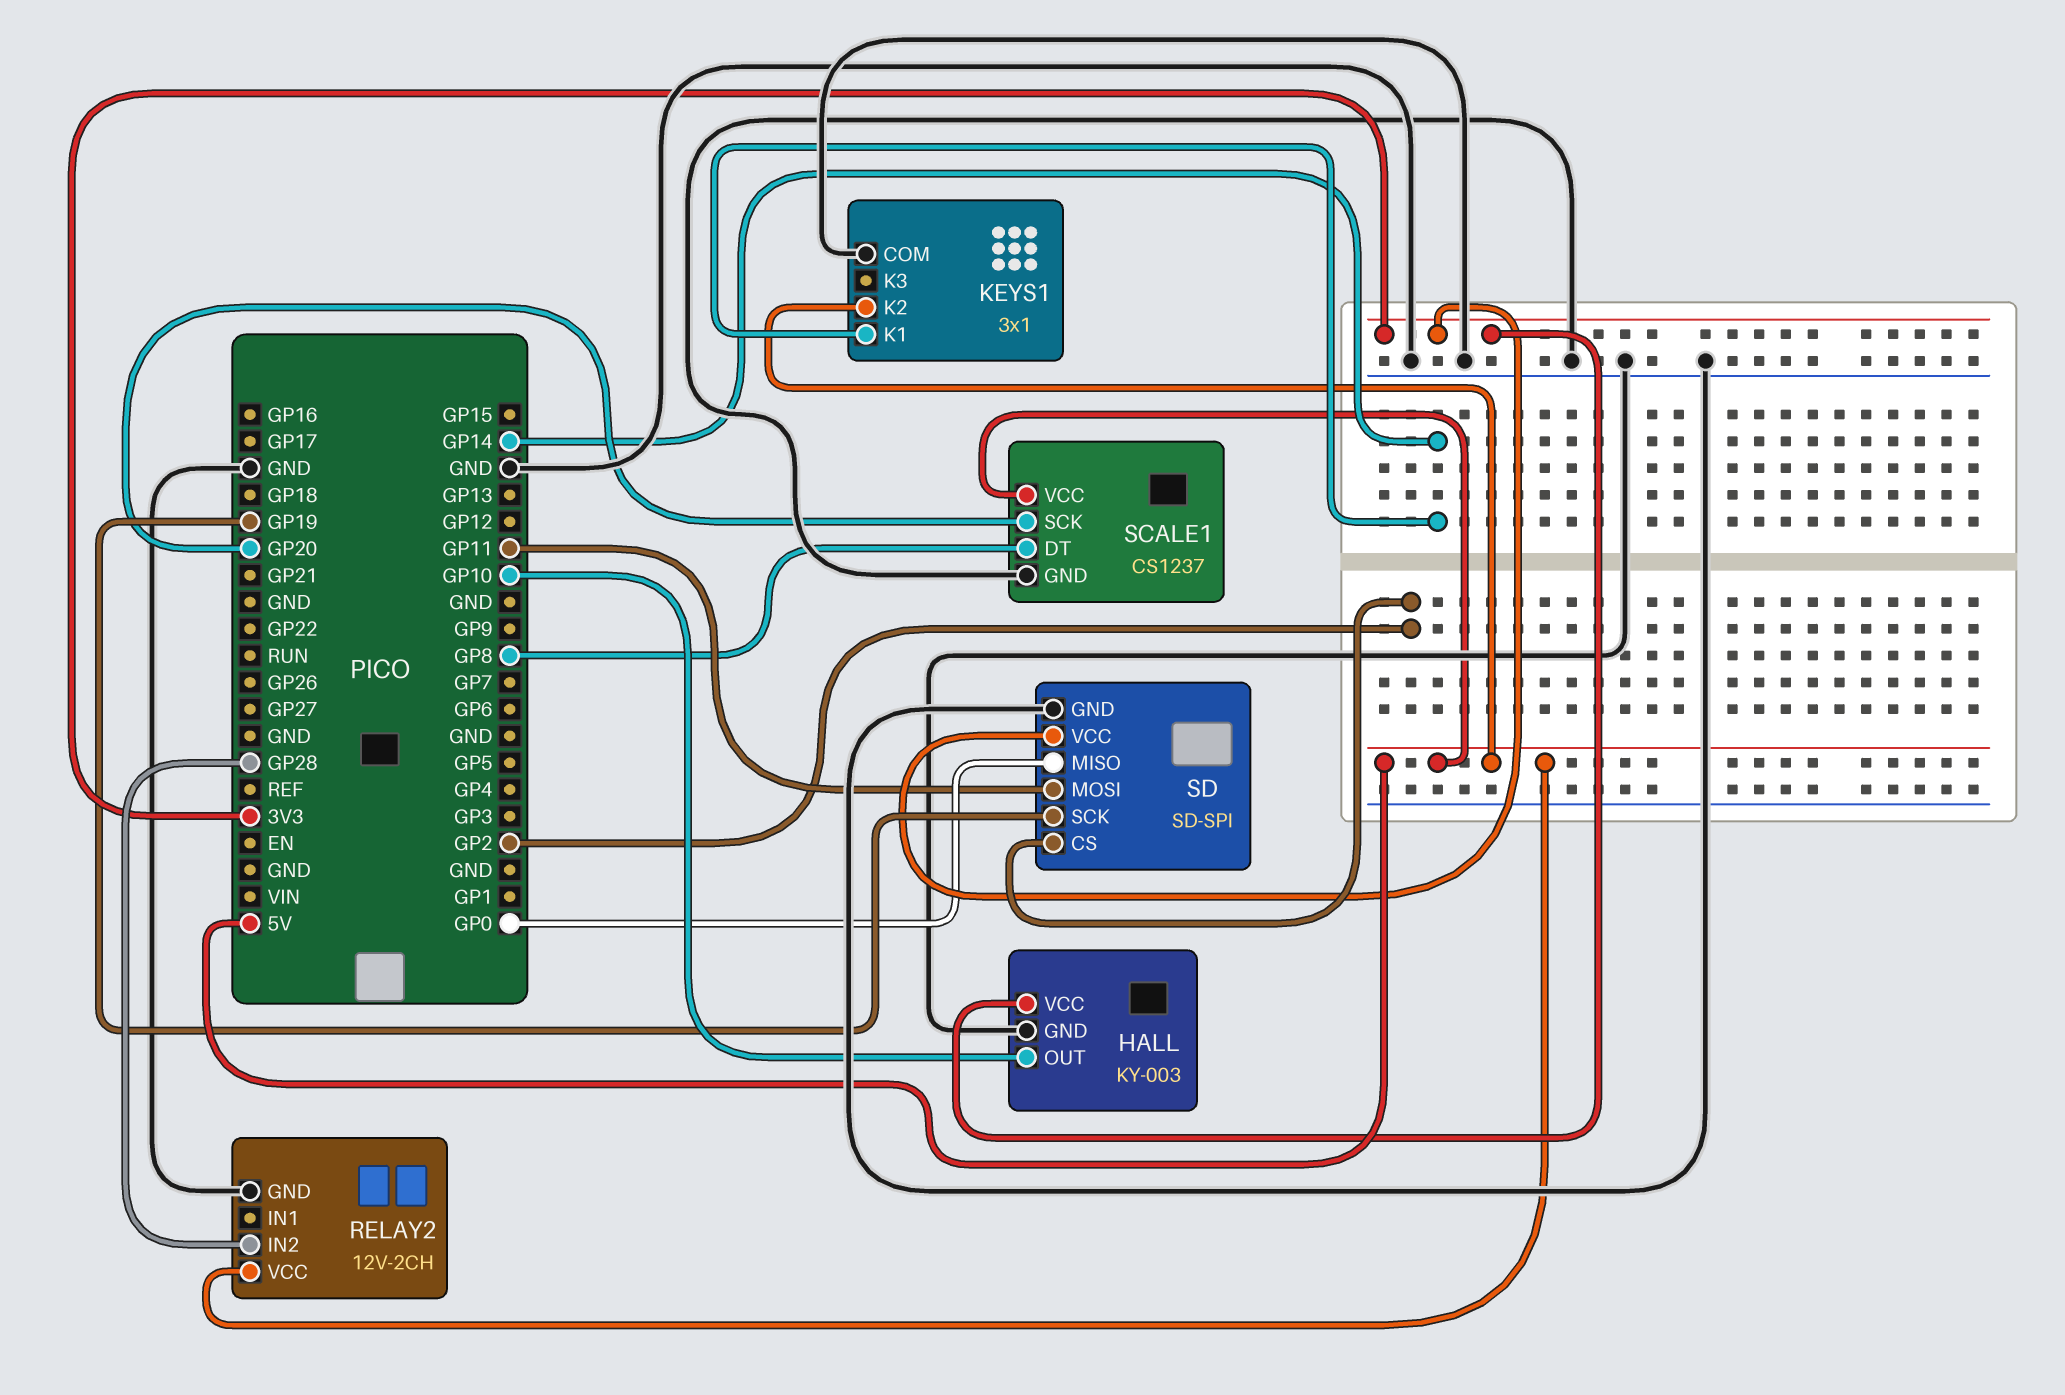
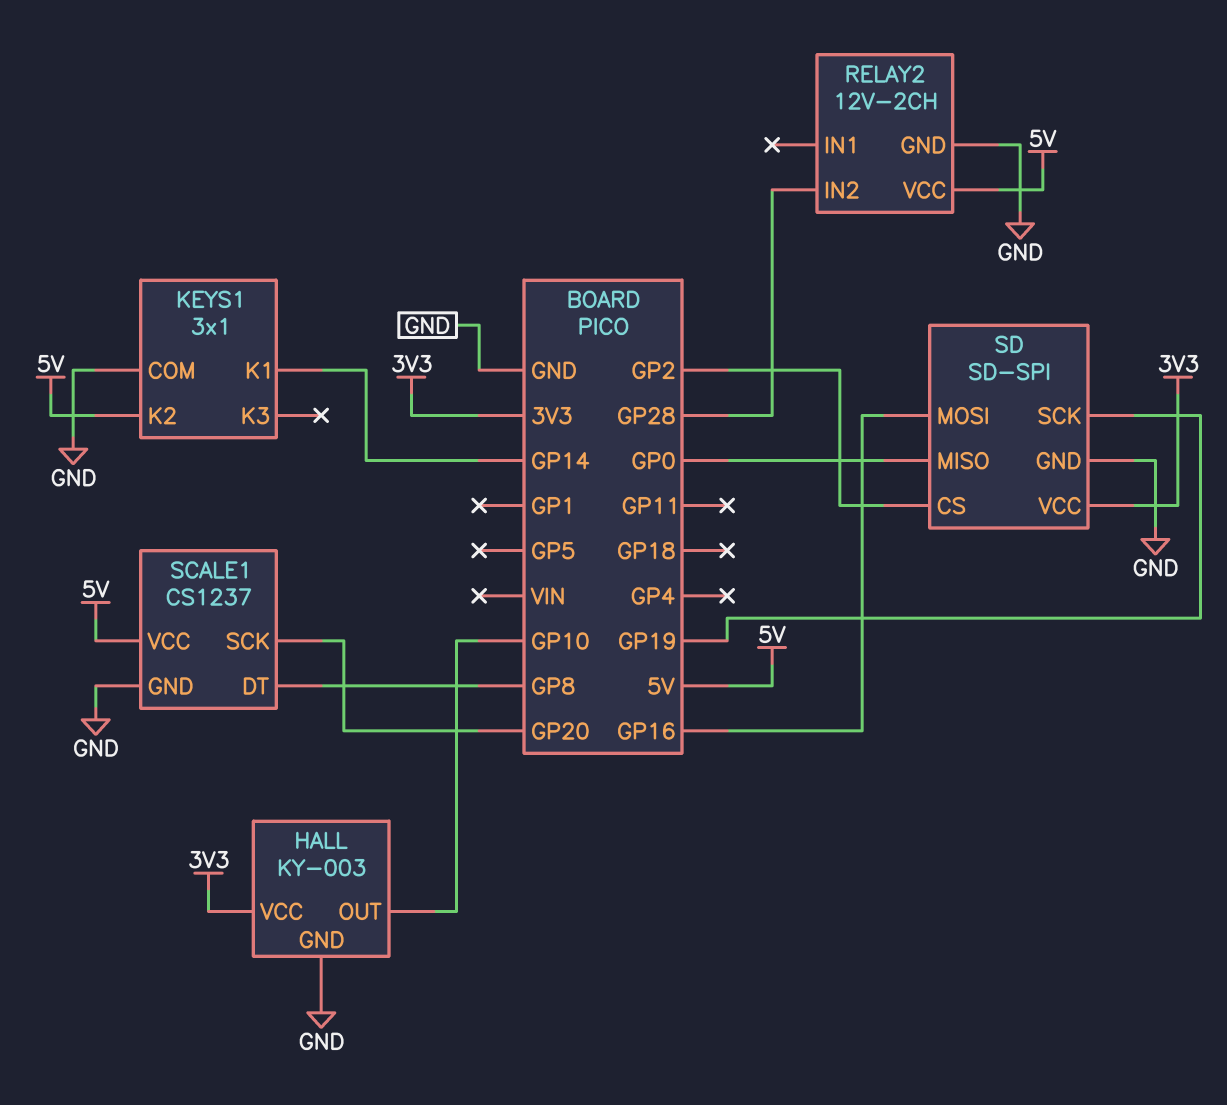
SD pin MOSI: GP11 -> GP16

